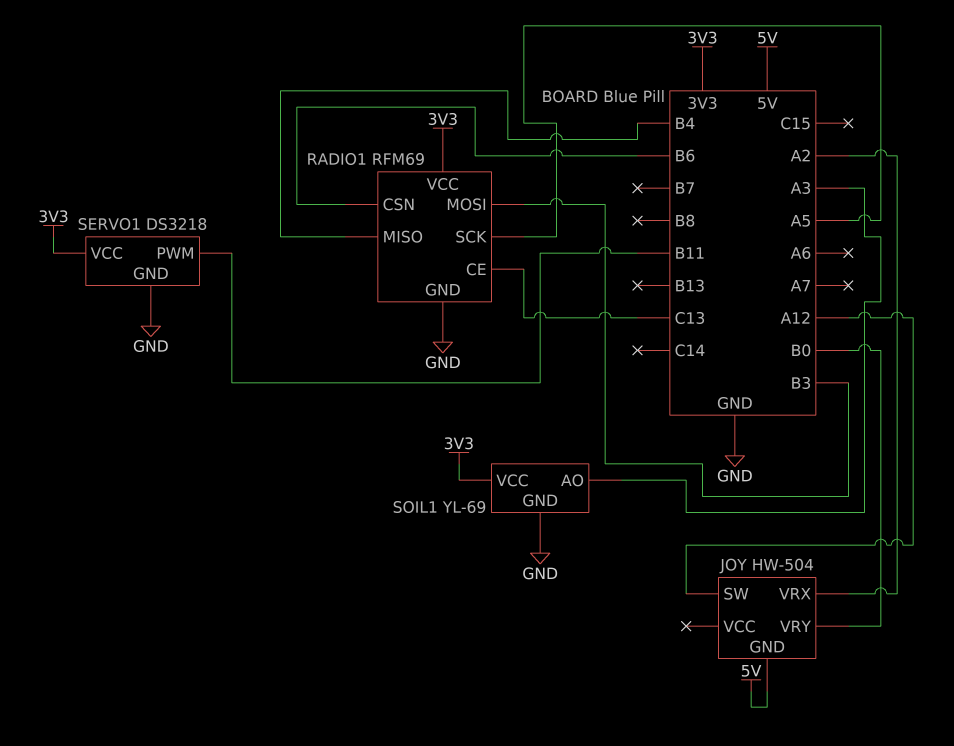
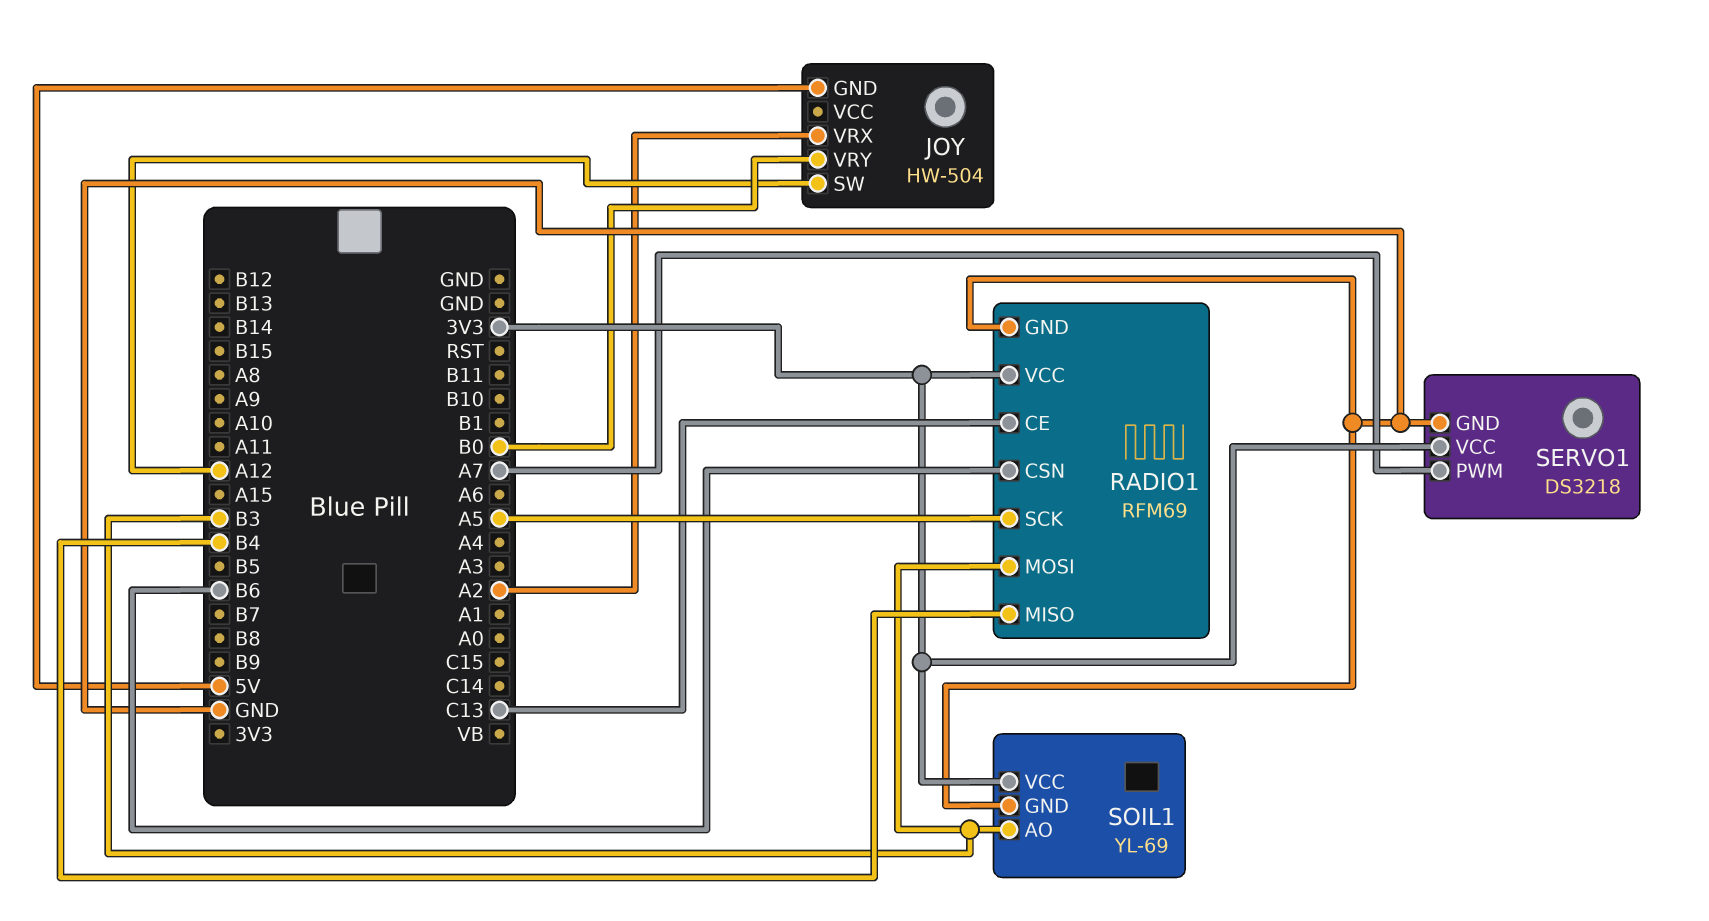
SERVO1 pin PWM: B11 -> A7
SOIL1 pin AO: A3 -> B3

